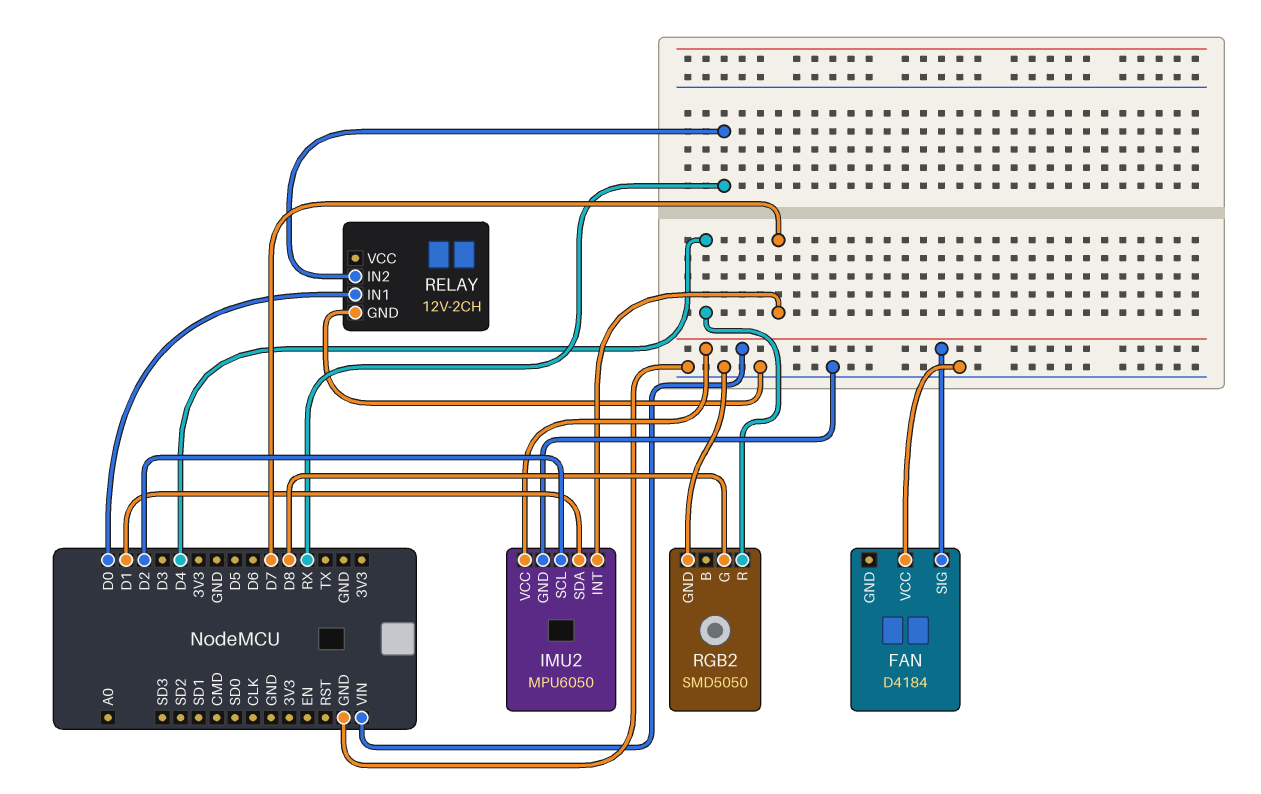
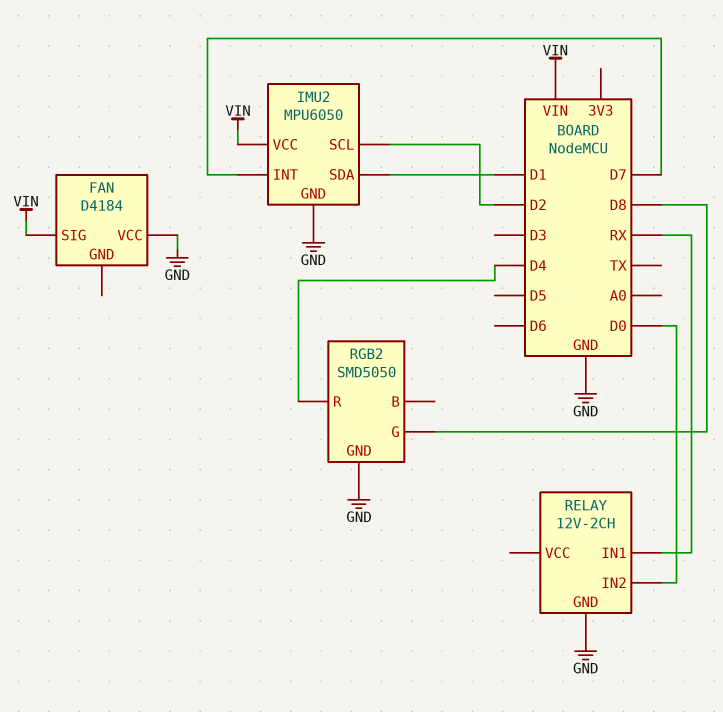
RELAY pin IN1: D0 -> RX
RELAY pin IN2: RX -> D0

